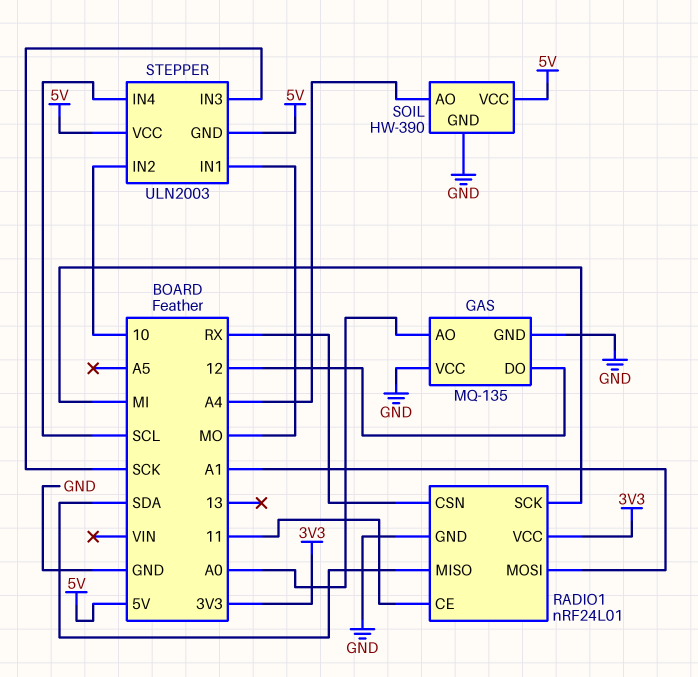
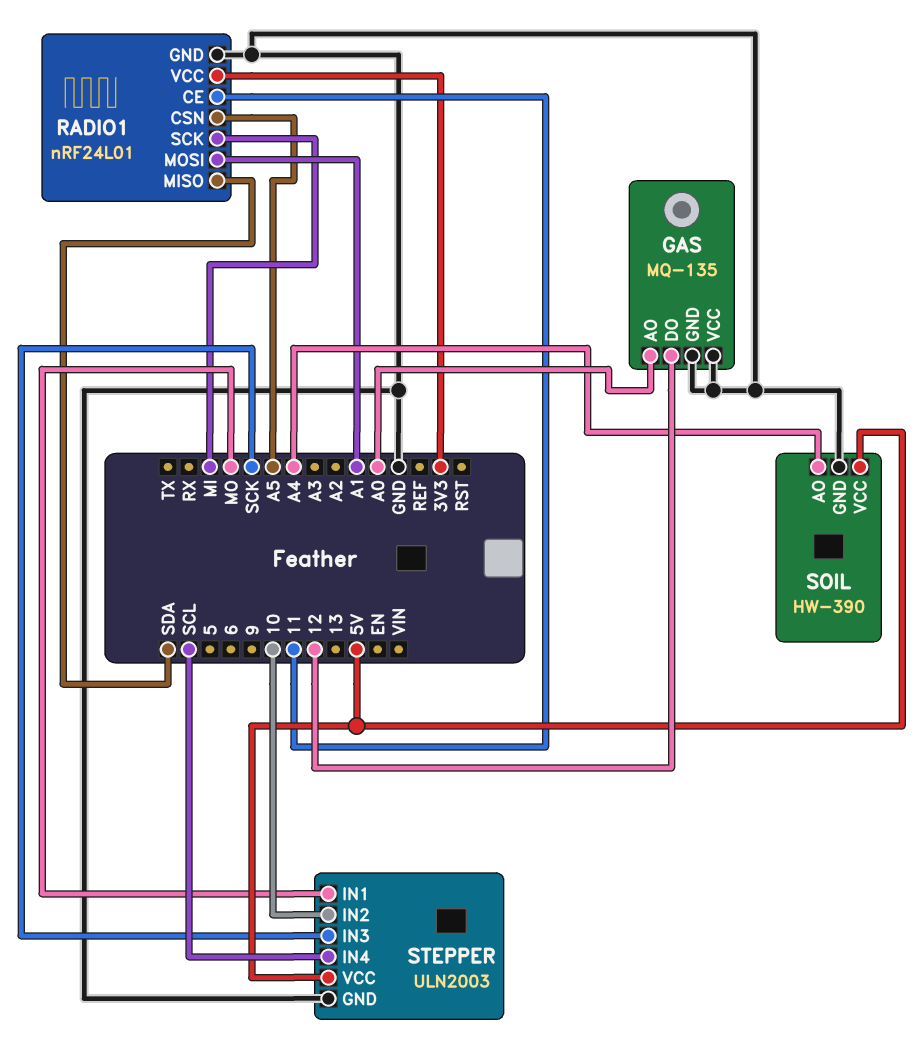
RADIO1 pin CSN: RX -> A5
STEPPER pin GND: 5V -> GND

